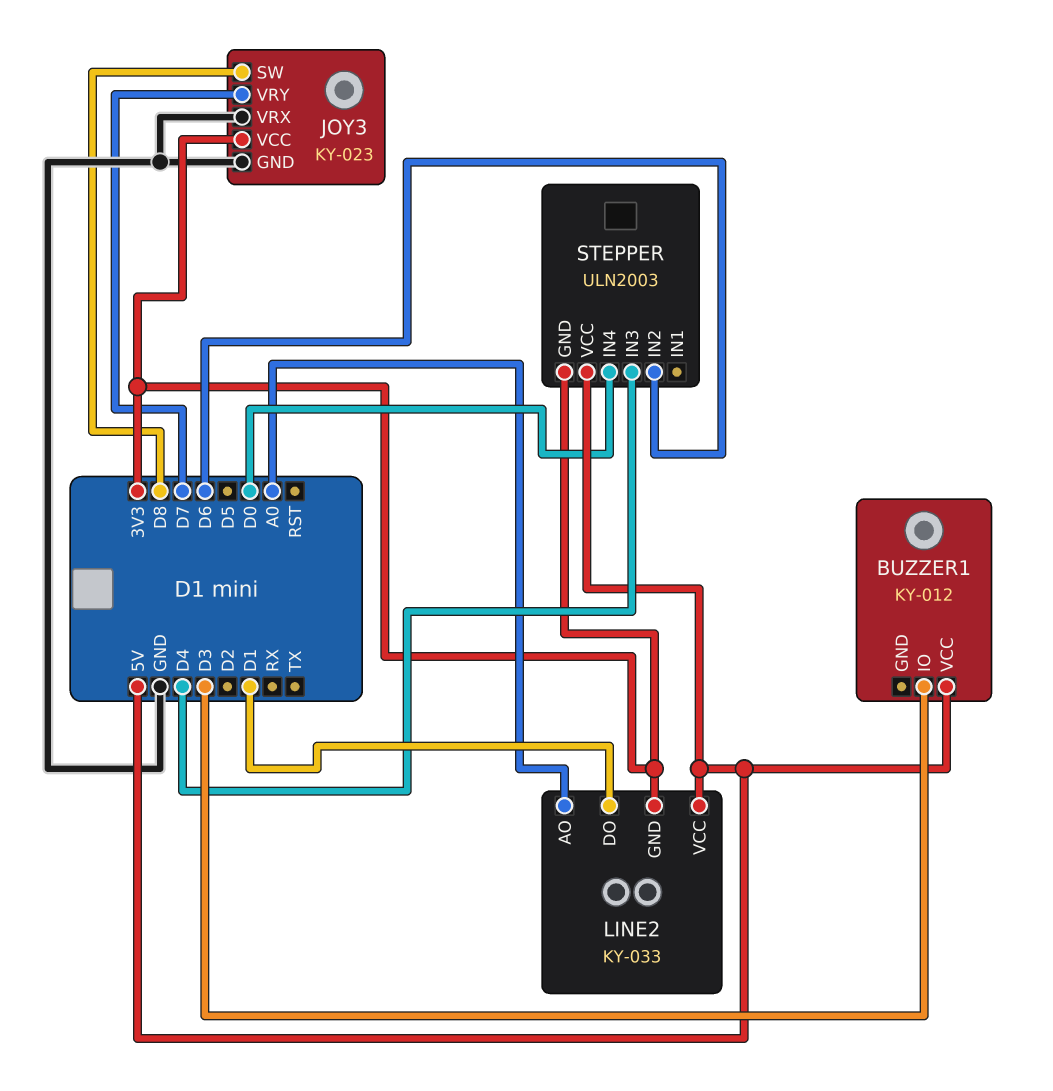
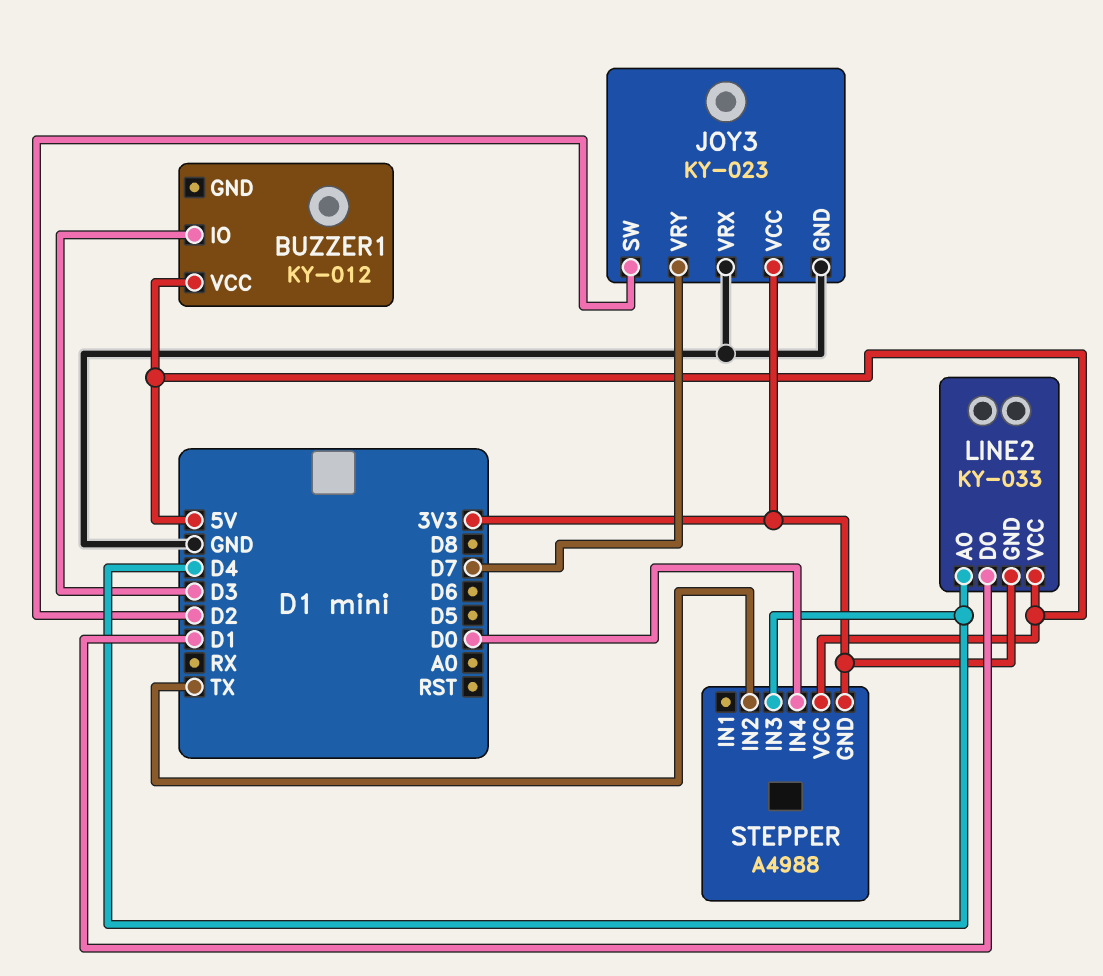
JOY3 pin SW: D8 -> D2
LINE2 pin AO: A0 -> D4
STEPPER: ULN2003 -> A4988
STEPPER pin IN2: D6 -> TX

